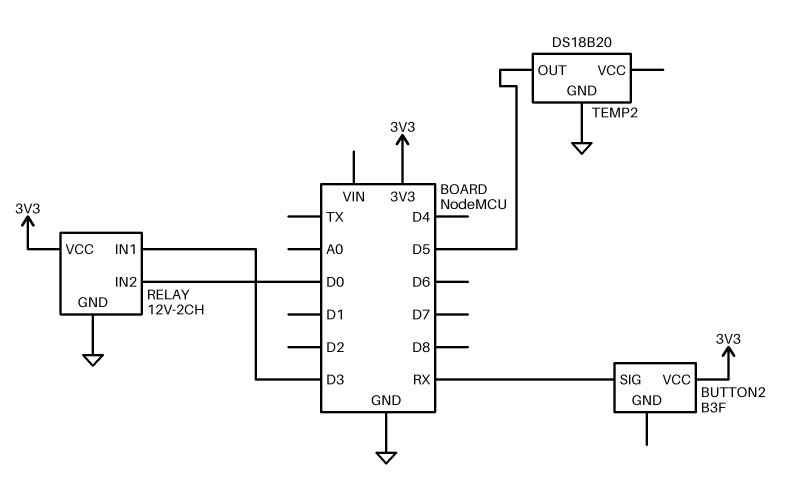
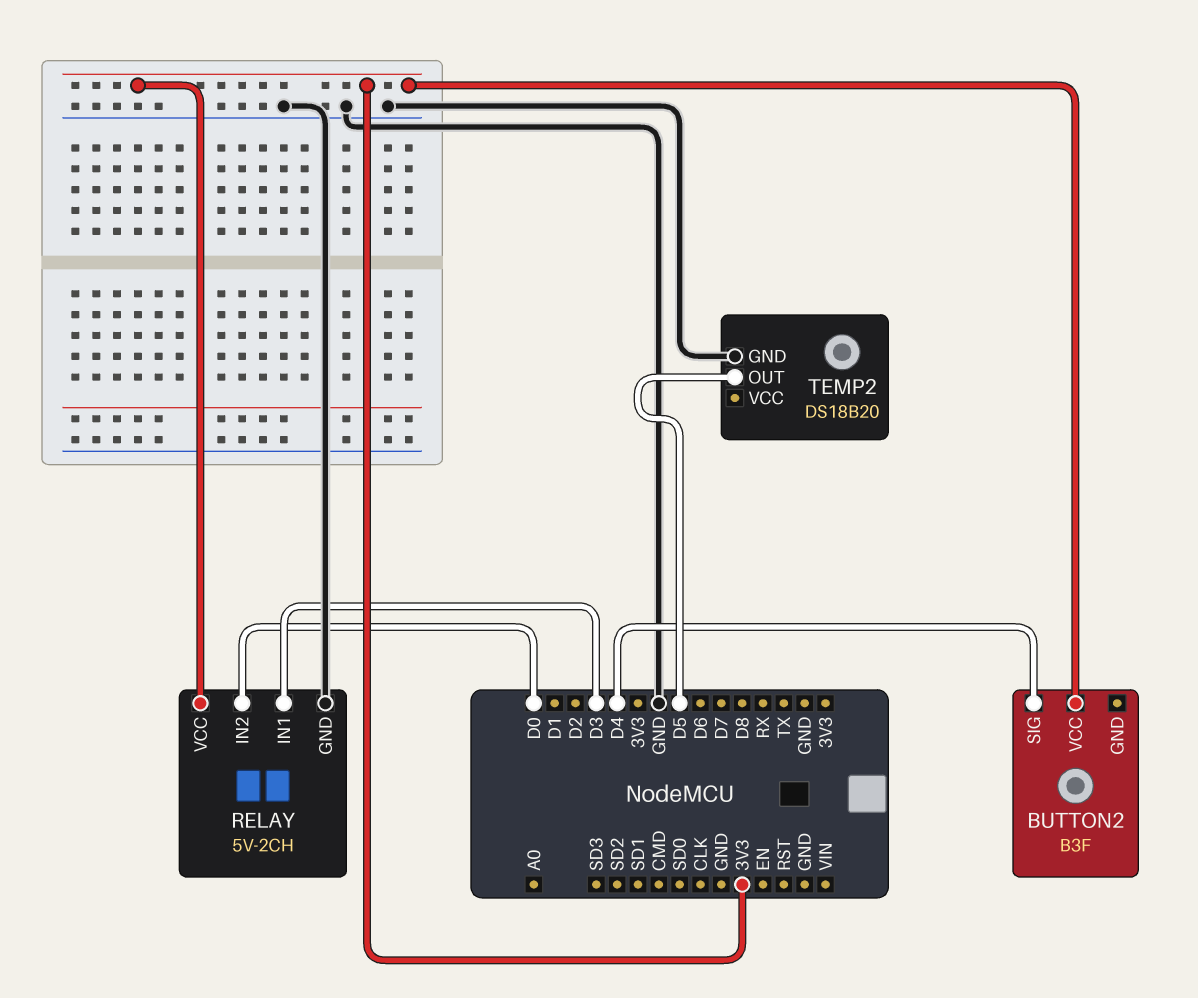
BUTTON2 pin SIG: RX -> D4
RELAY: 12V-2CH -> 5V-2CH

